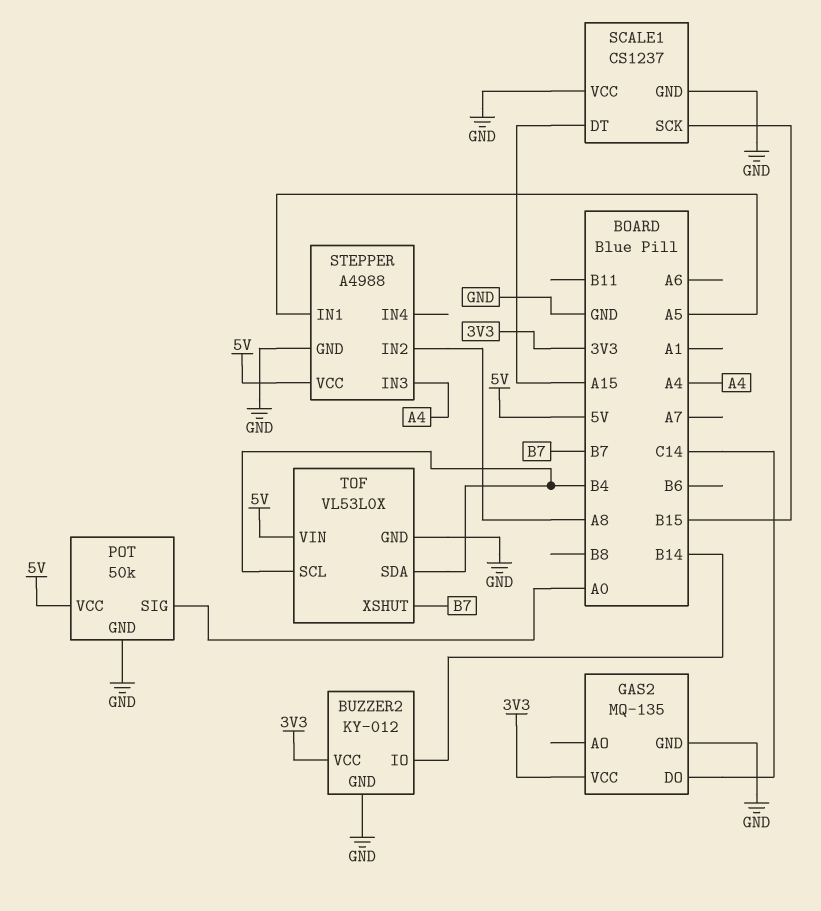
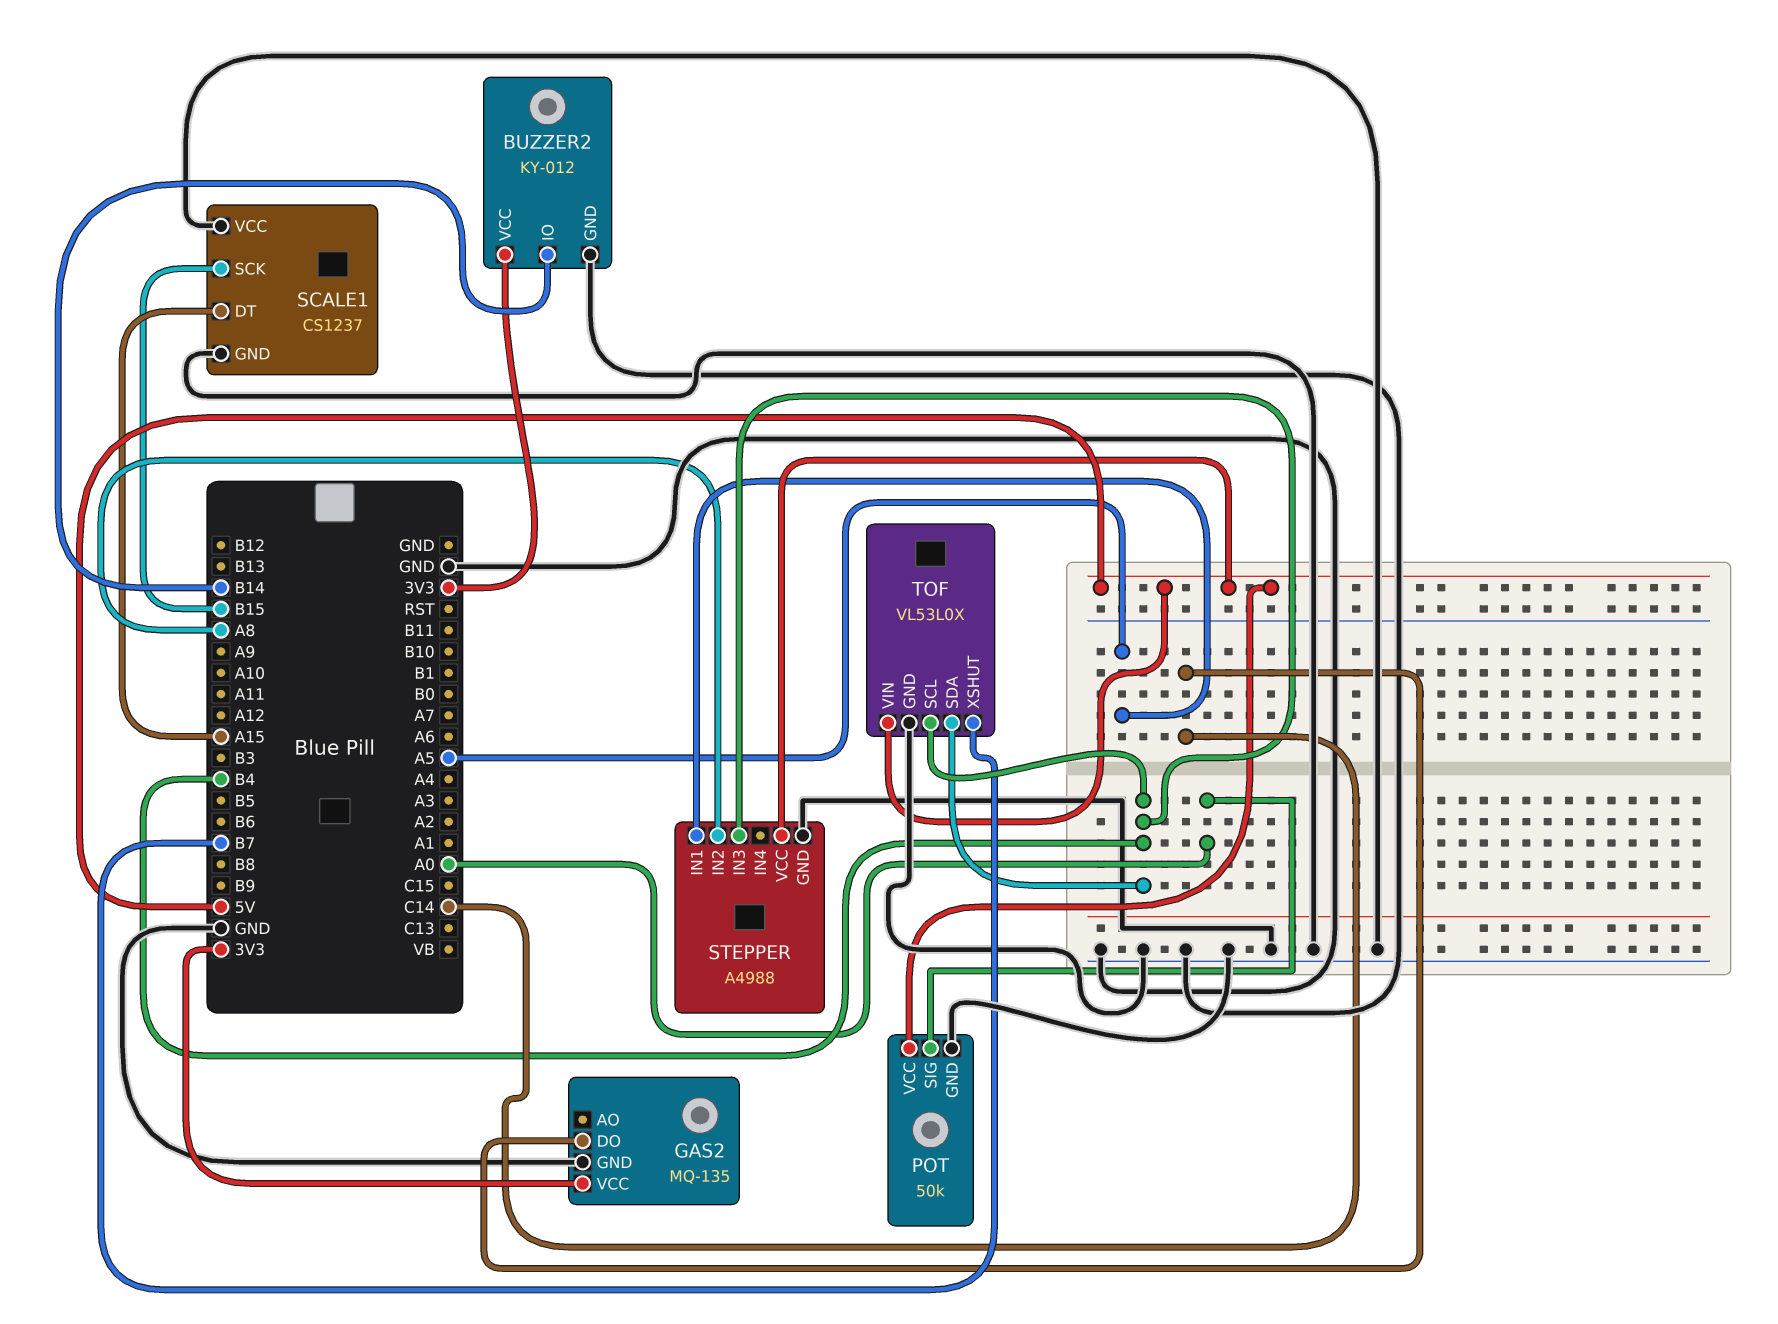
STEPPER pin IN3: A4 -> B4

